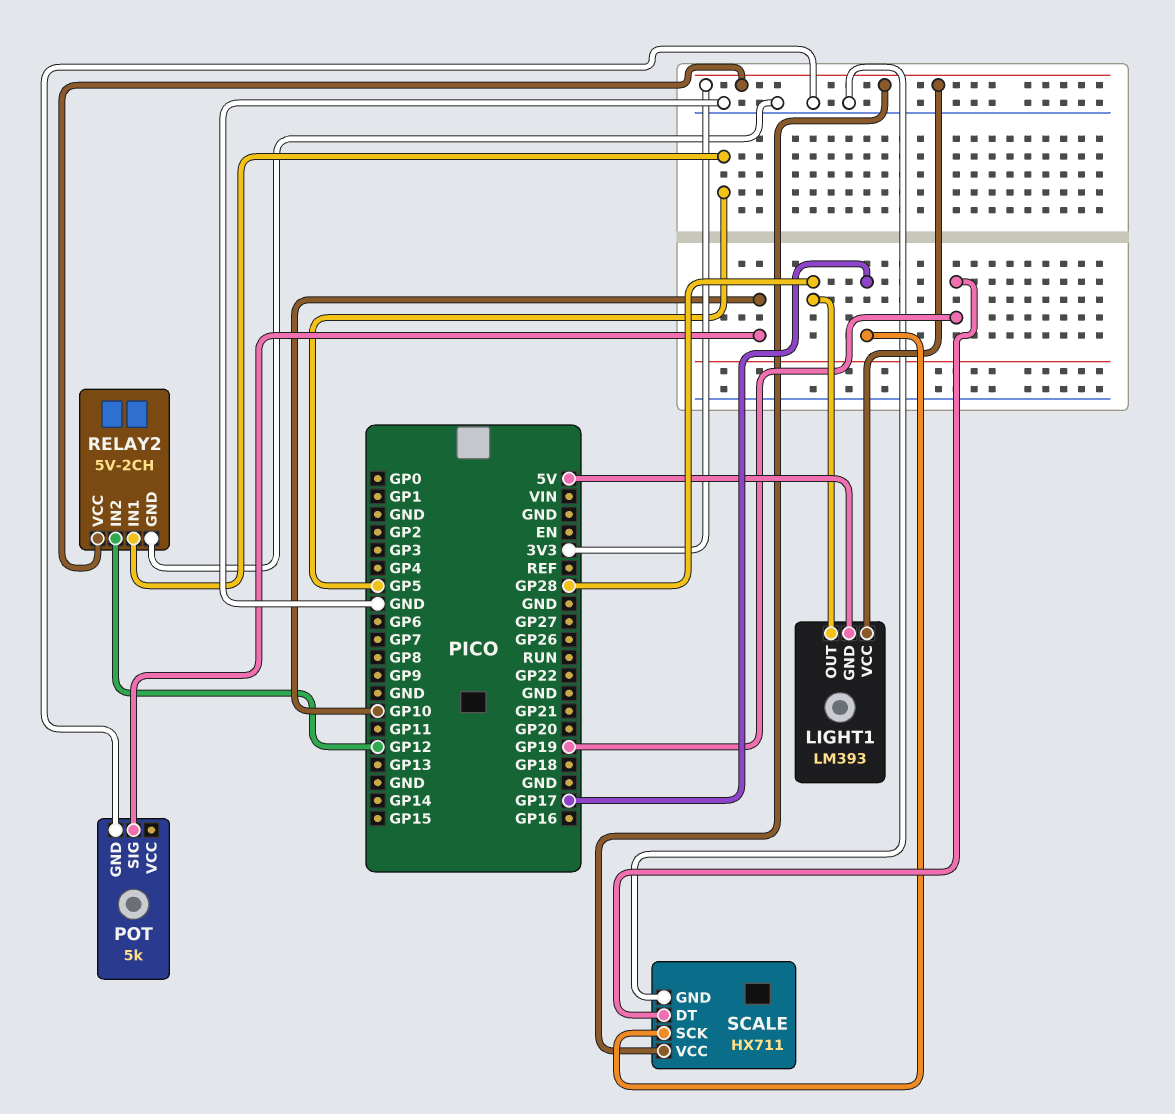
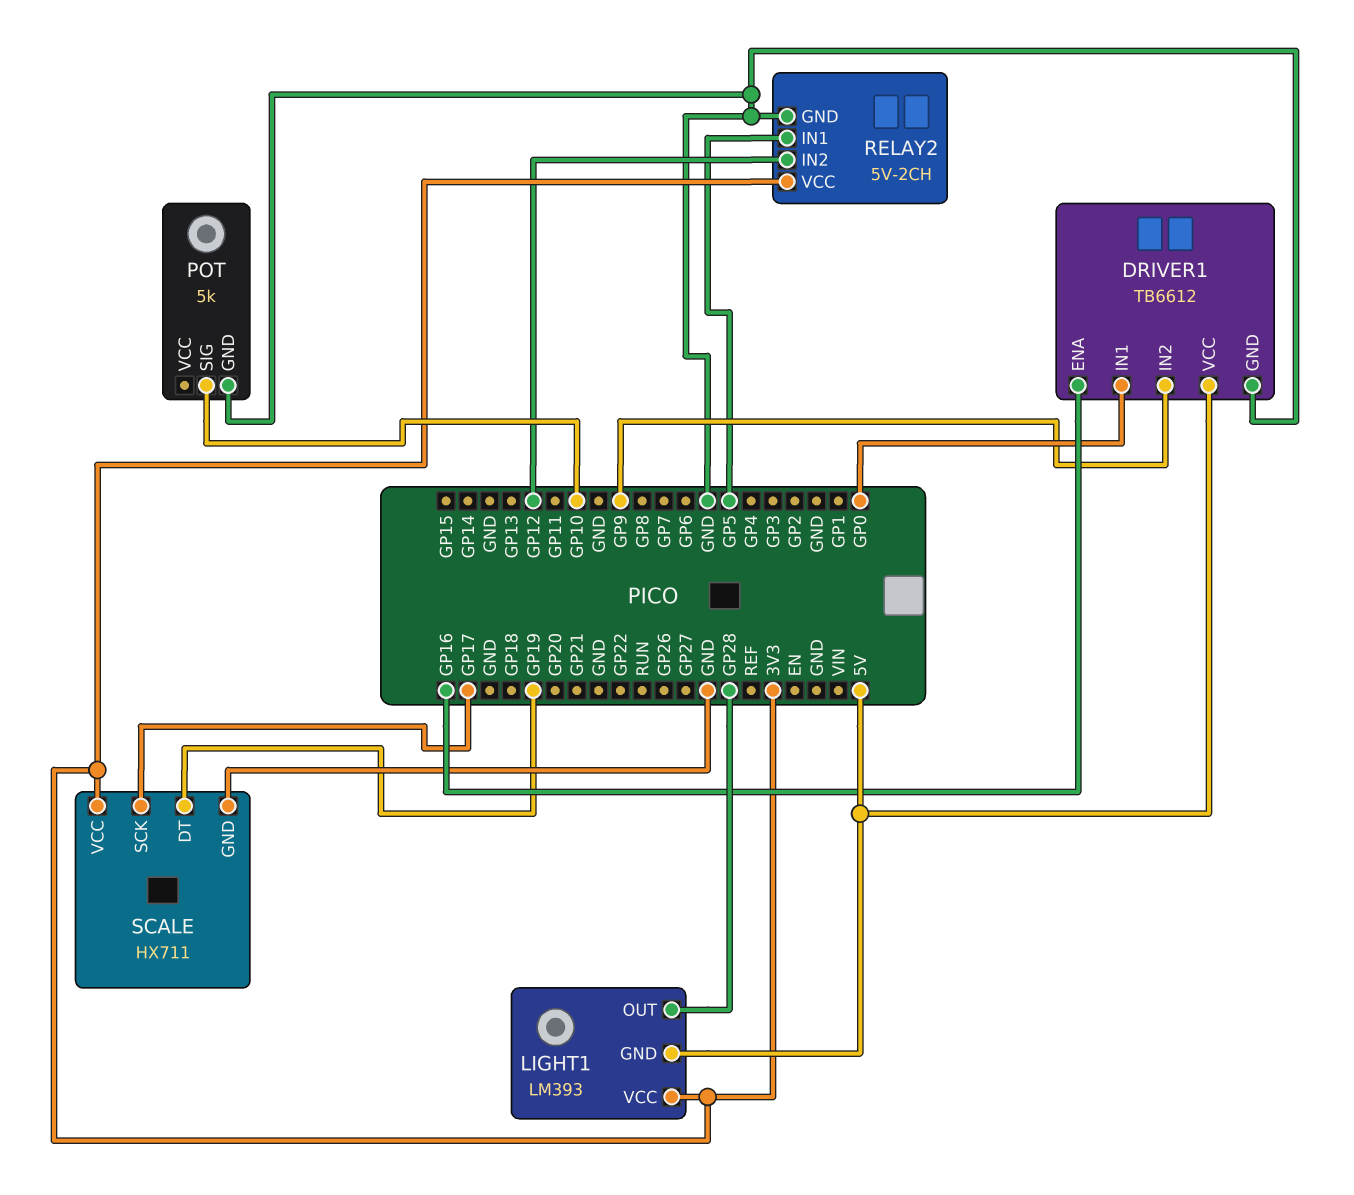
DRIVER1: none -> TB6612
DRIVER1 pin ENA: none -> GP16
DRIVER1 pin GND: none -> GND
DRIVER1 pin IN1: none -> GP0
DRIVER1 pin IN2: none -> GP9
DRIVER1 pin VCC: none -> 5V

